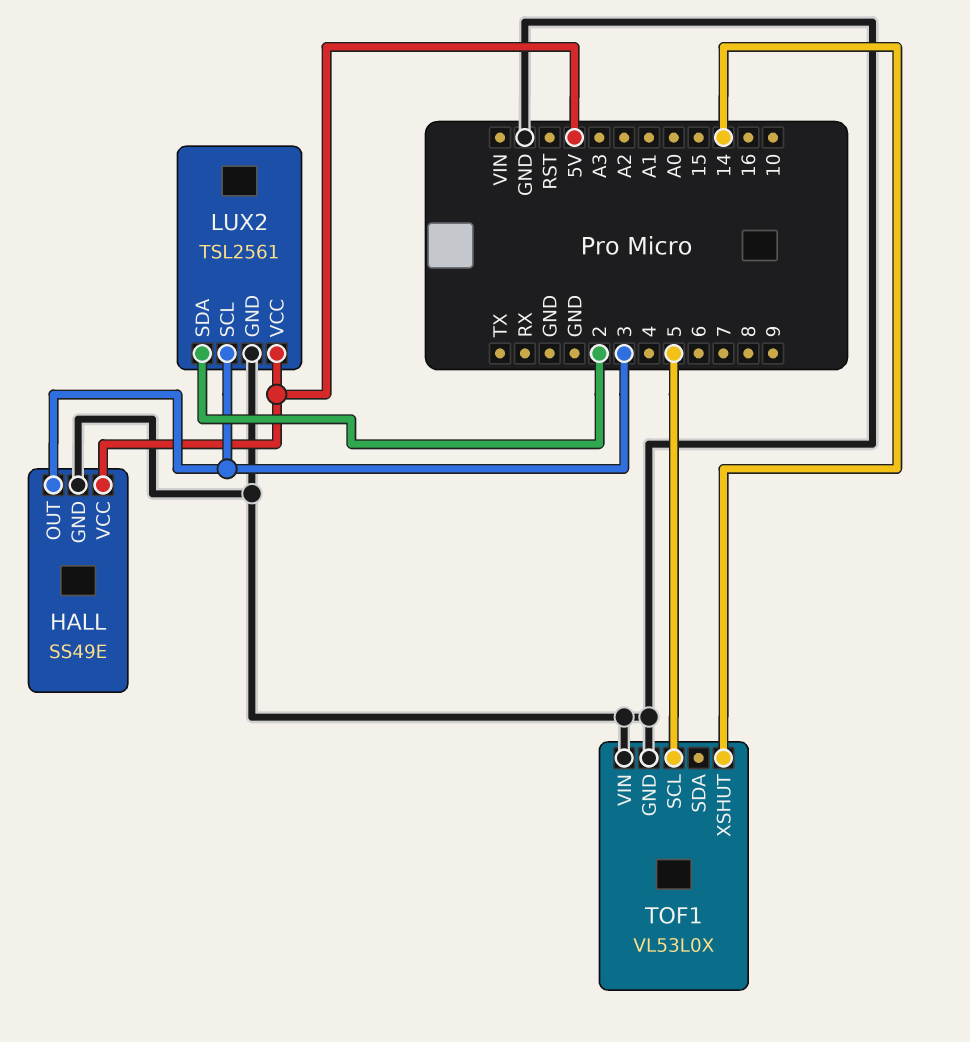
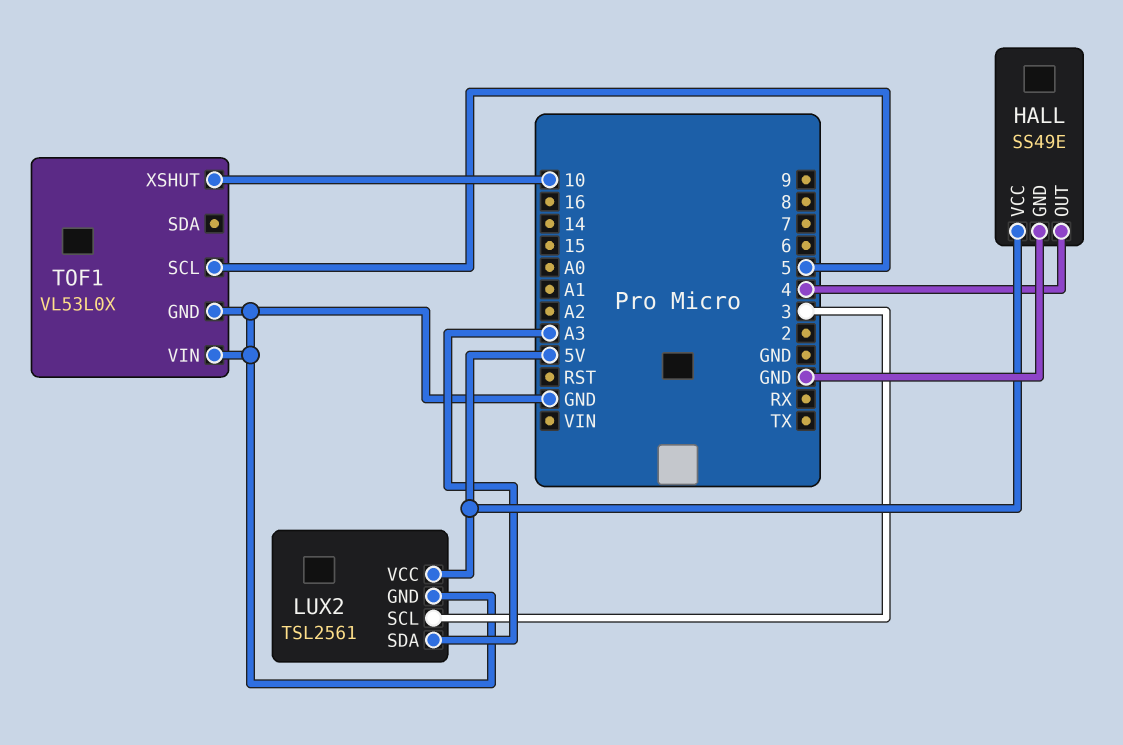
HALL pin OUT: 3 -> 4
LUX2 pin SDA: 2 -> A3
TOF1 pin XSHUT: 14 -> 10

